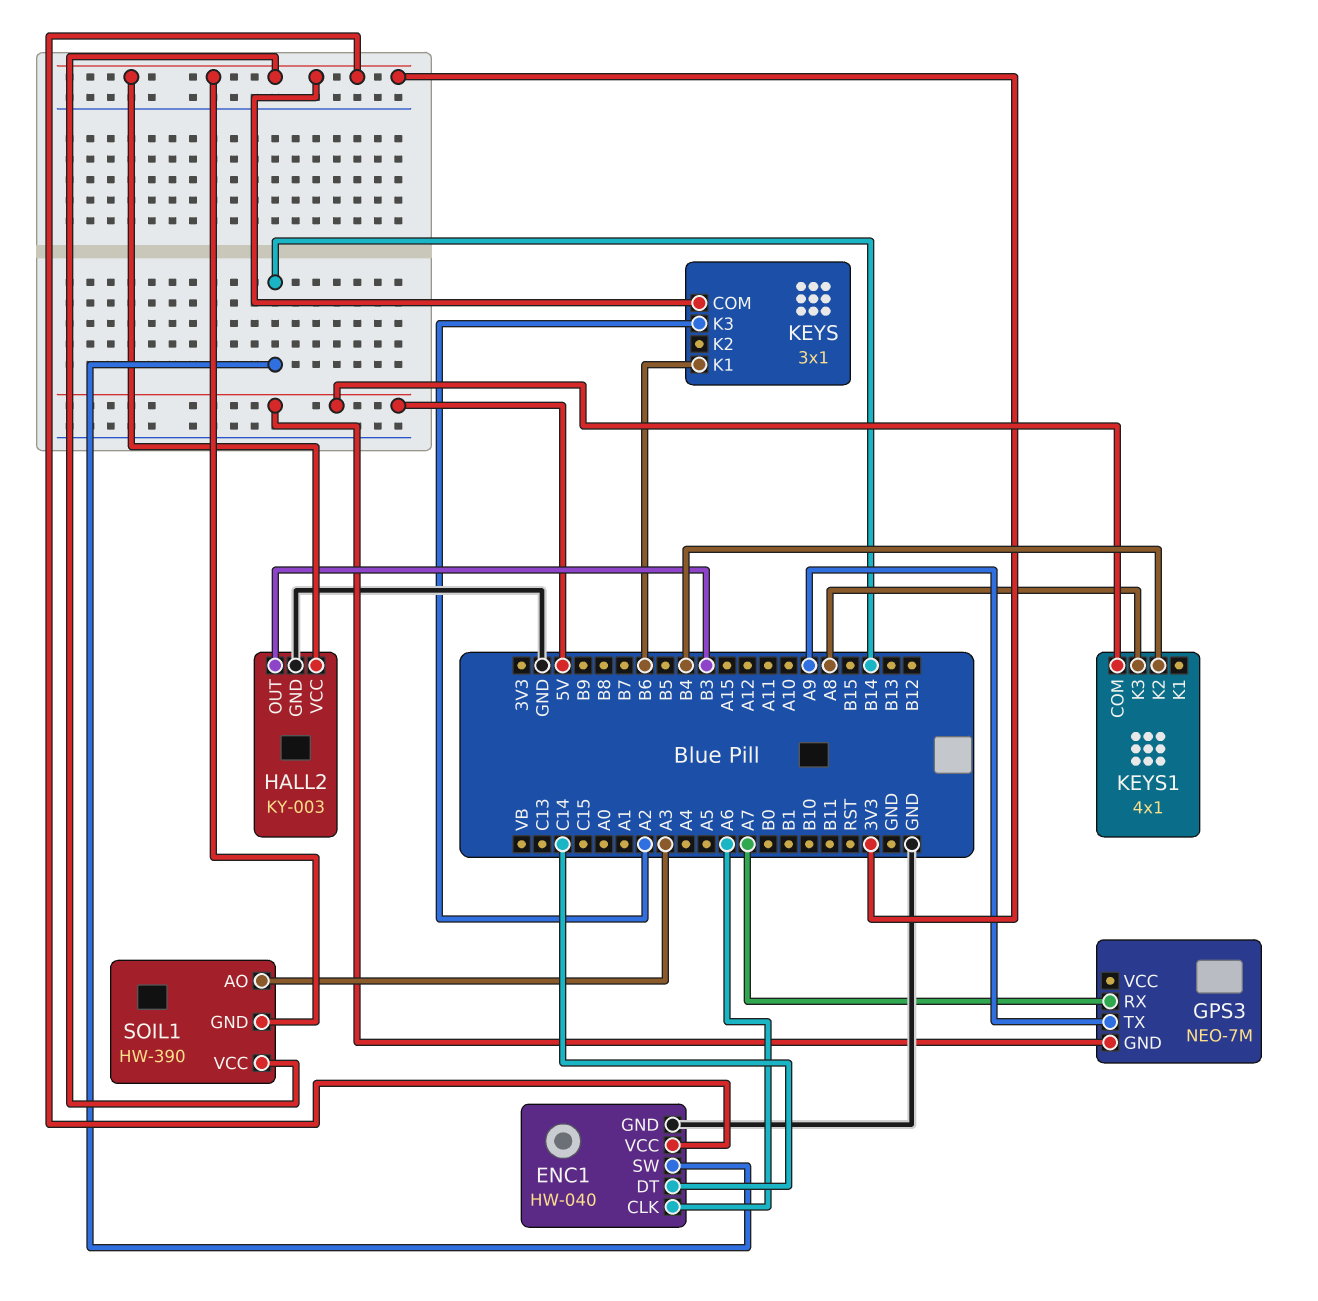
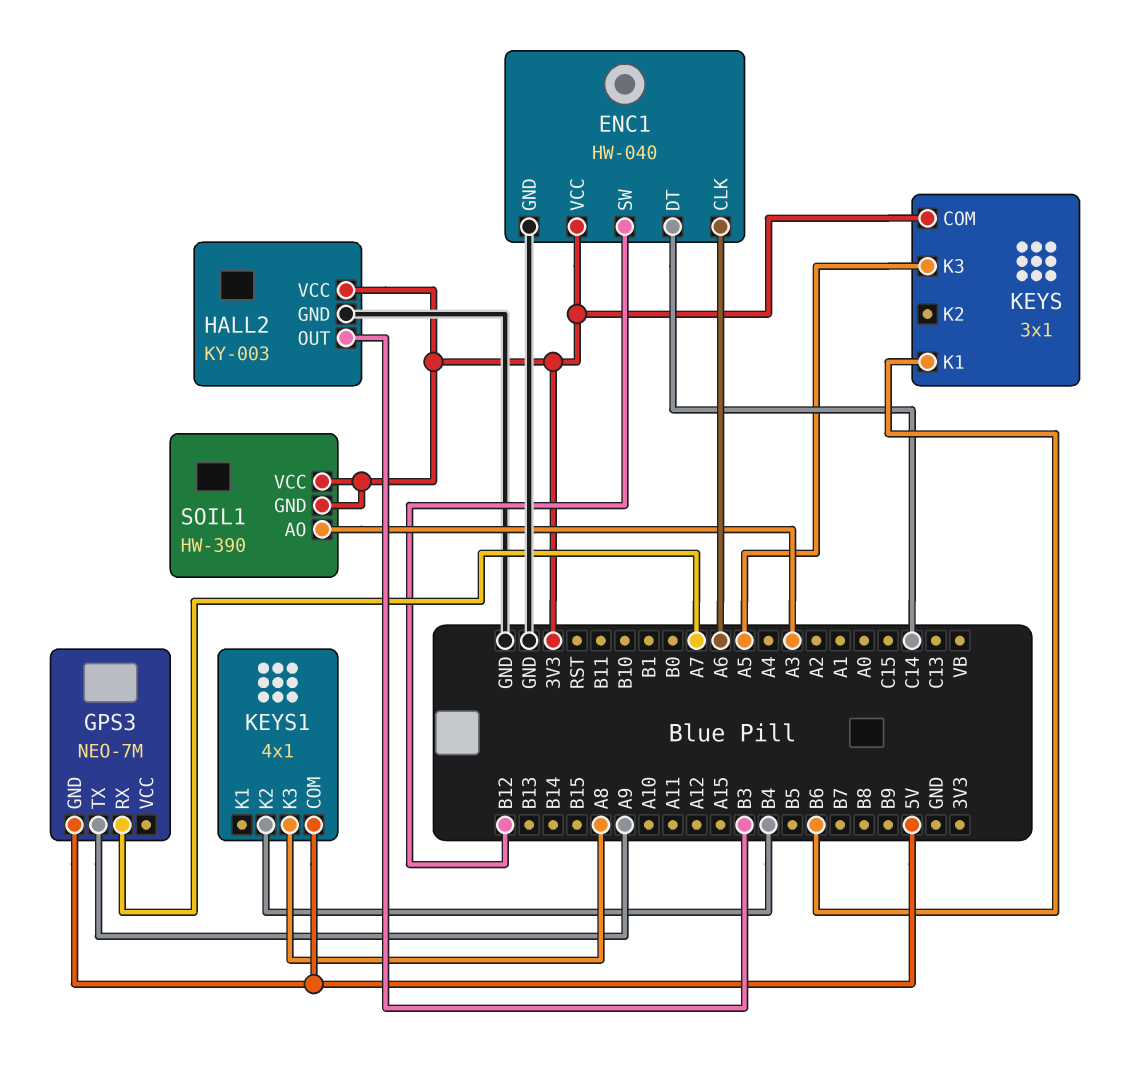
ENC1 pin SW: B14 -> B12
KEYS pin K3: A2 -> A5

